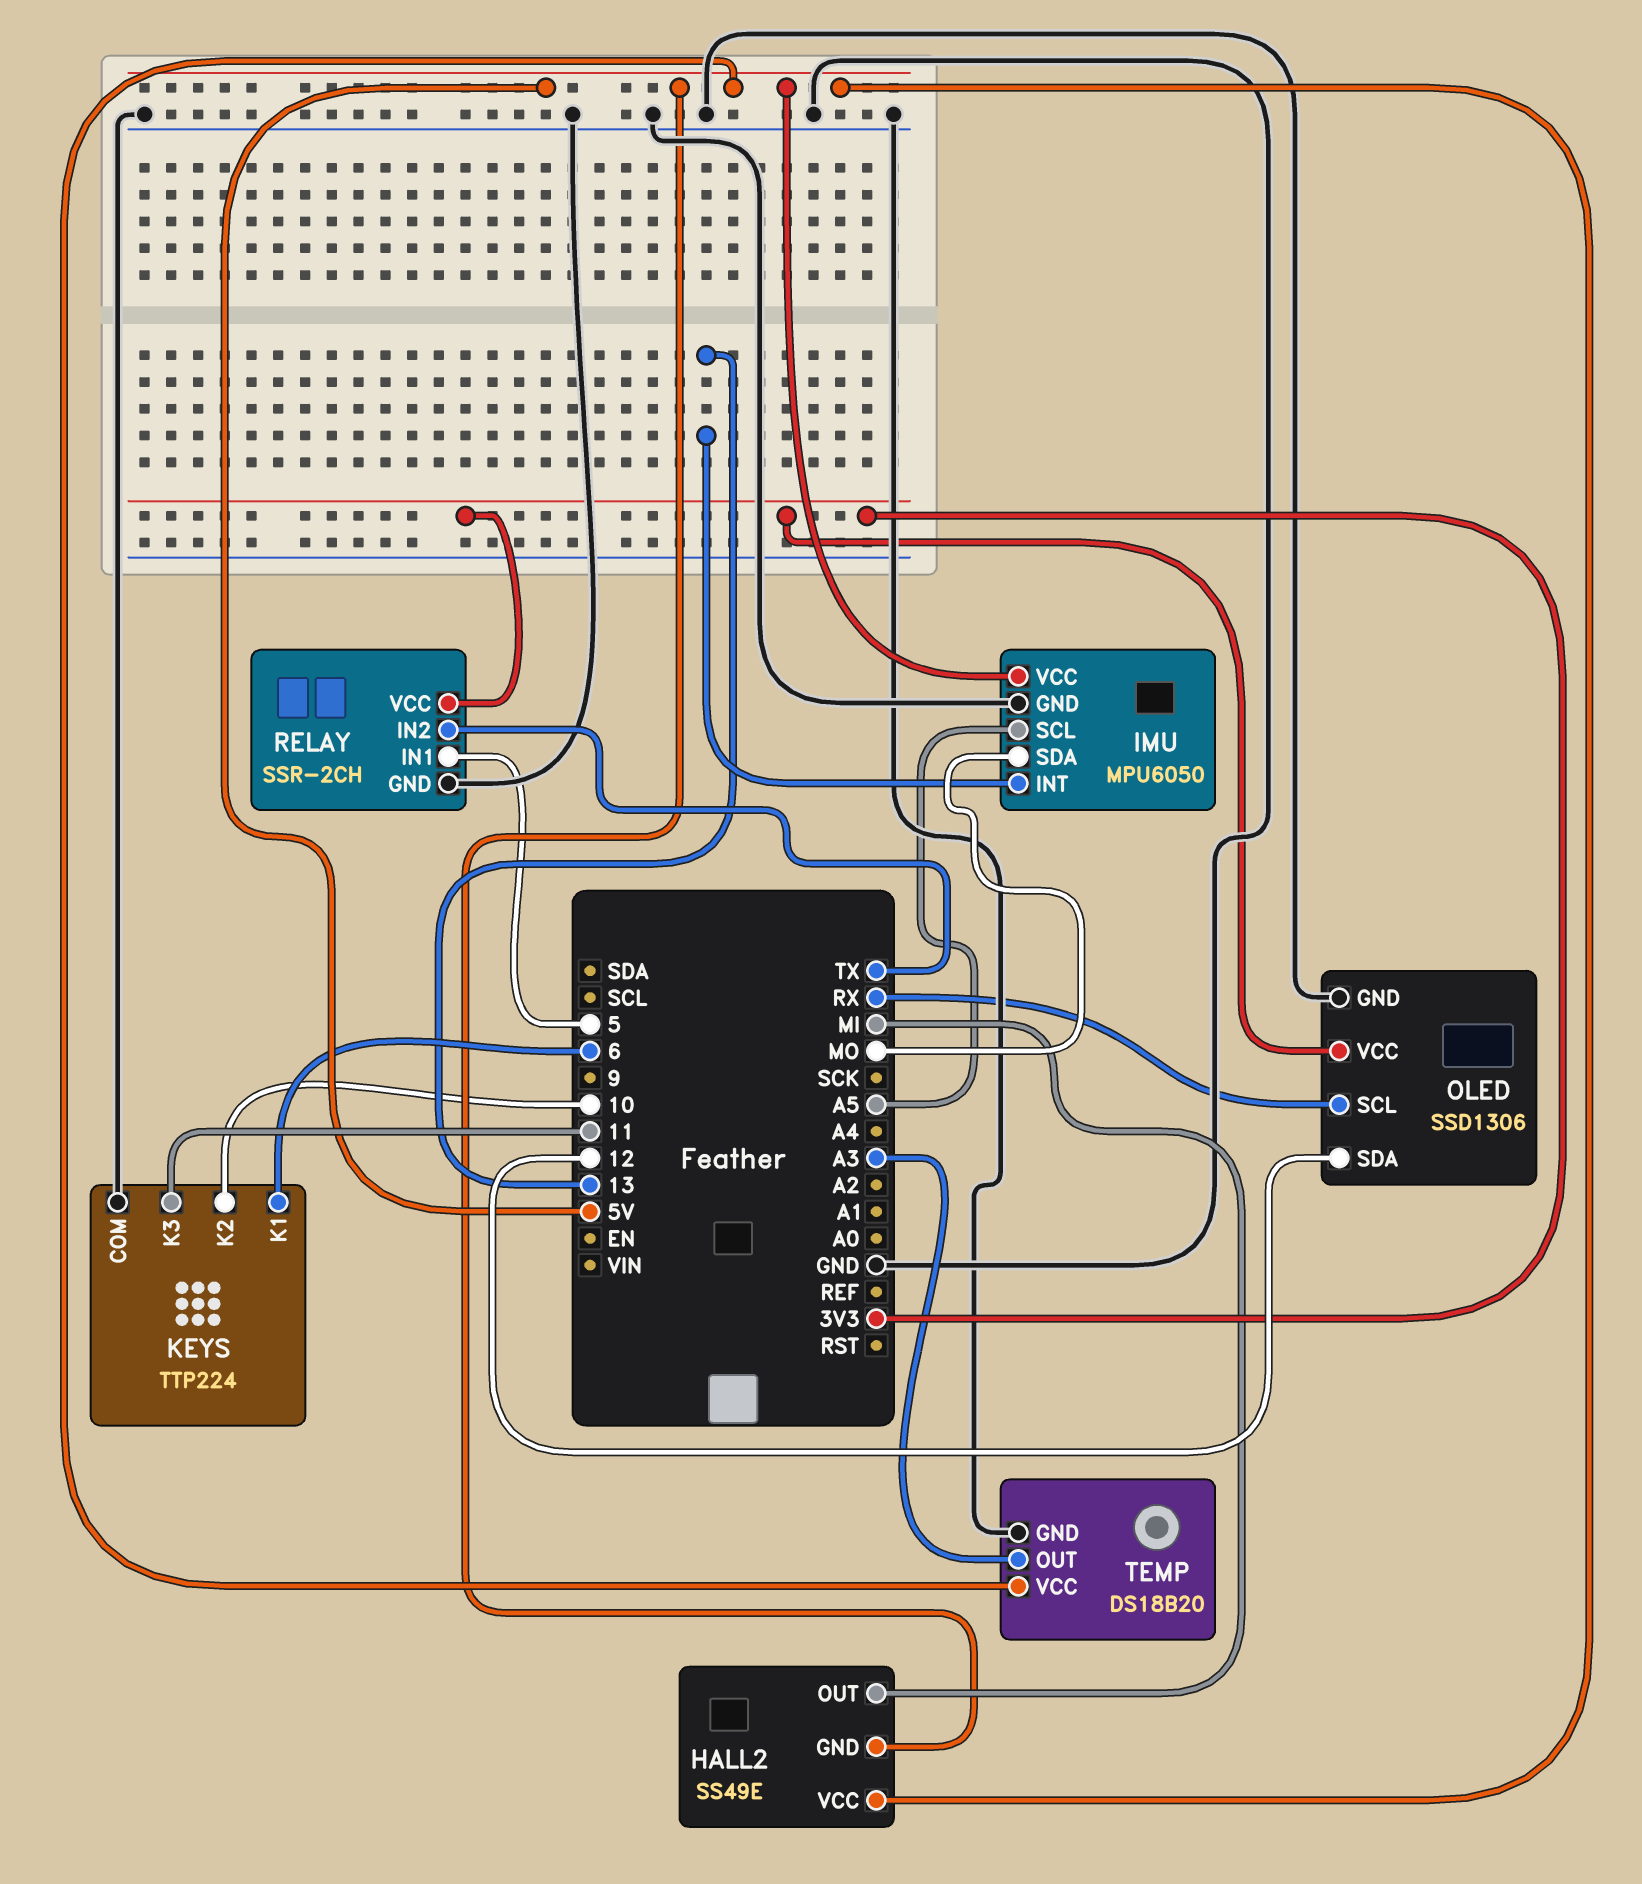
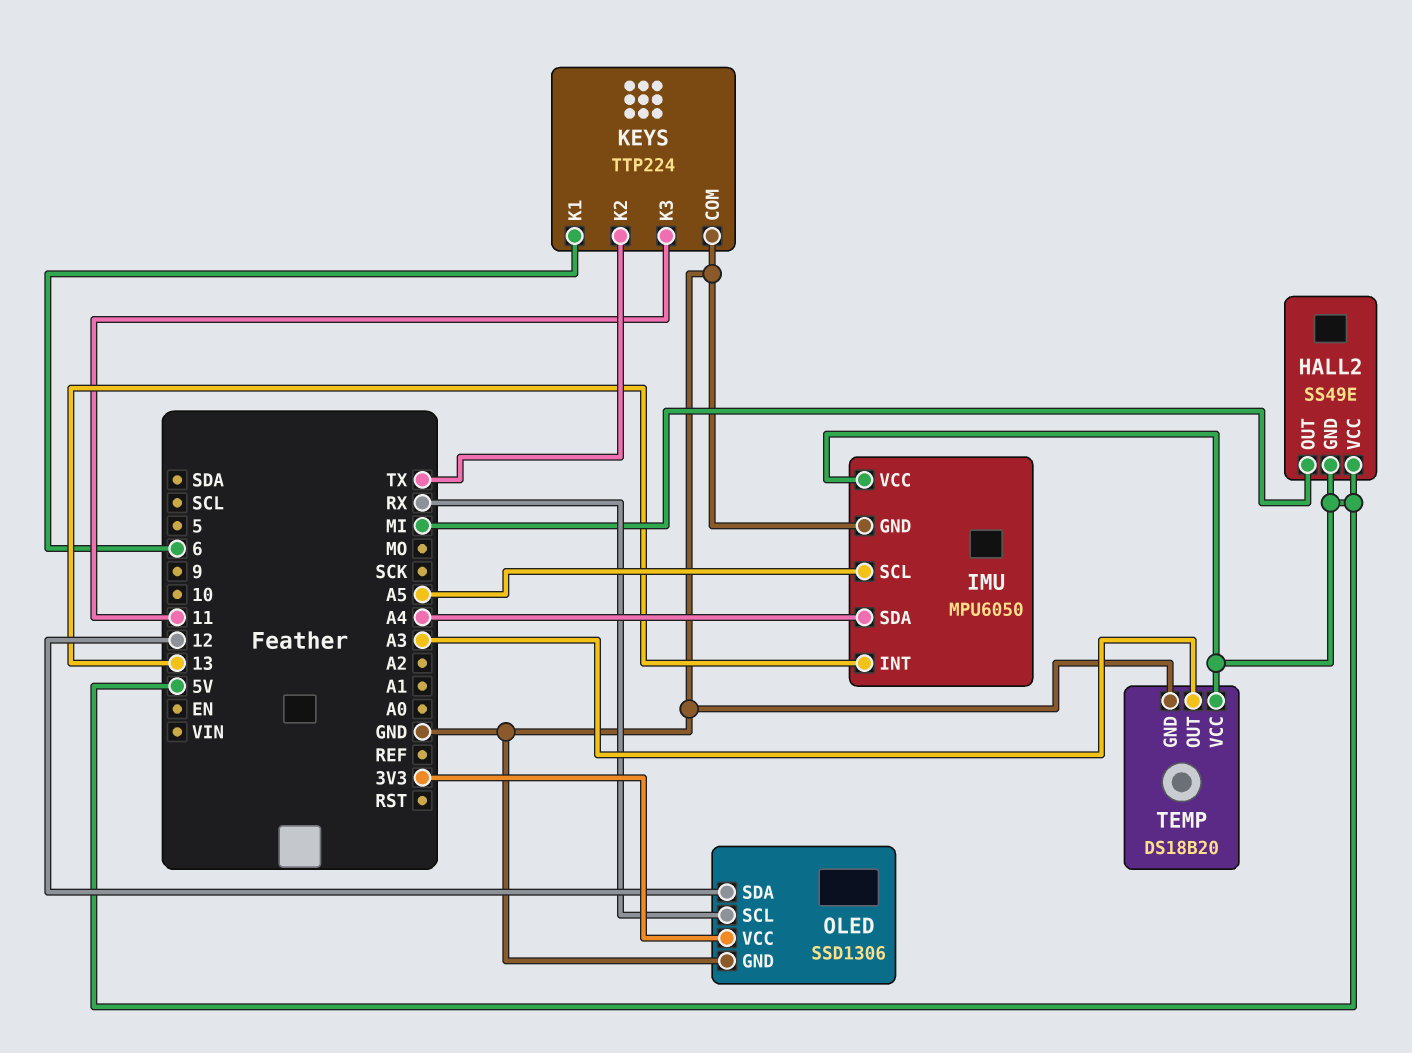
IMU pin SDA: MO -> A4
KEYS pin K2: 10 -> TX
RELAY: SSR-2CH -> none
RELAY pin GND: GND -> none
RELAY pin IN1: 5 -> none
RELAY pin IN2: TX -> none
RELAY pin VCC: 3V3 -> none

